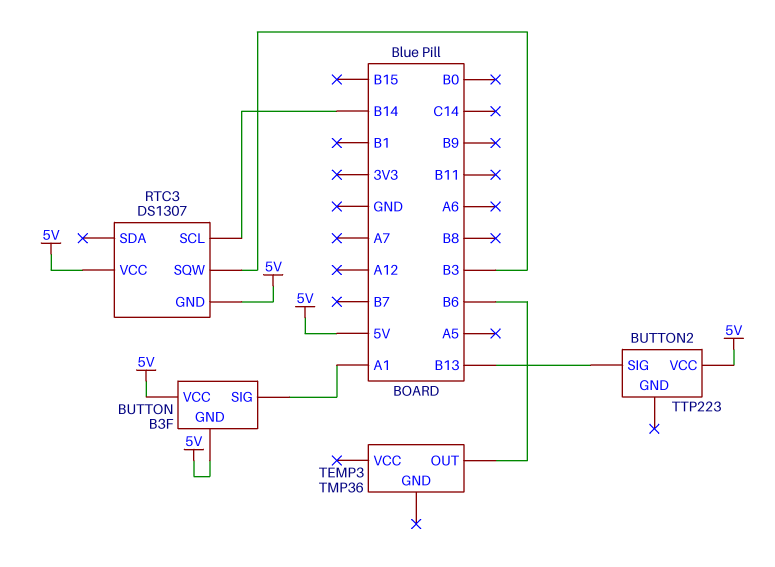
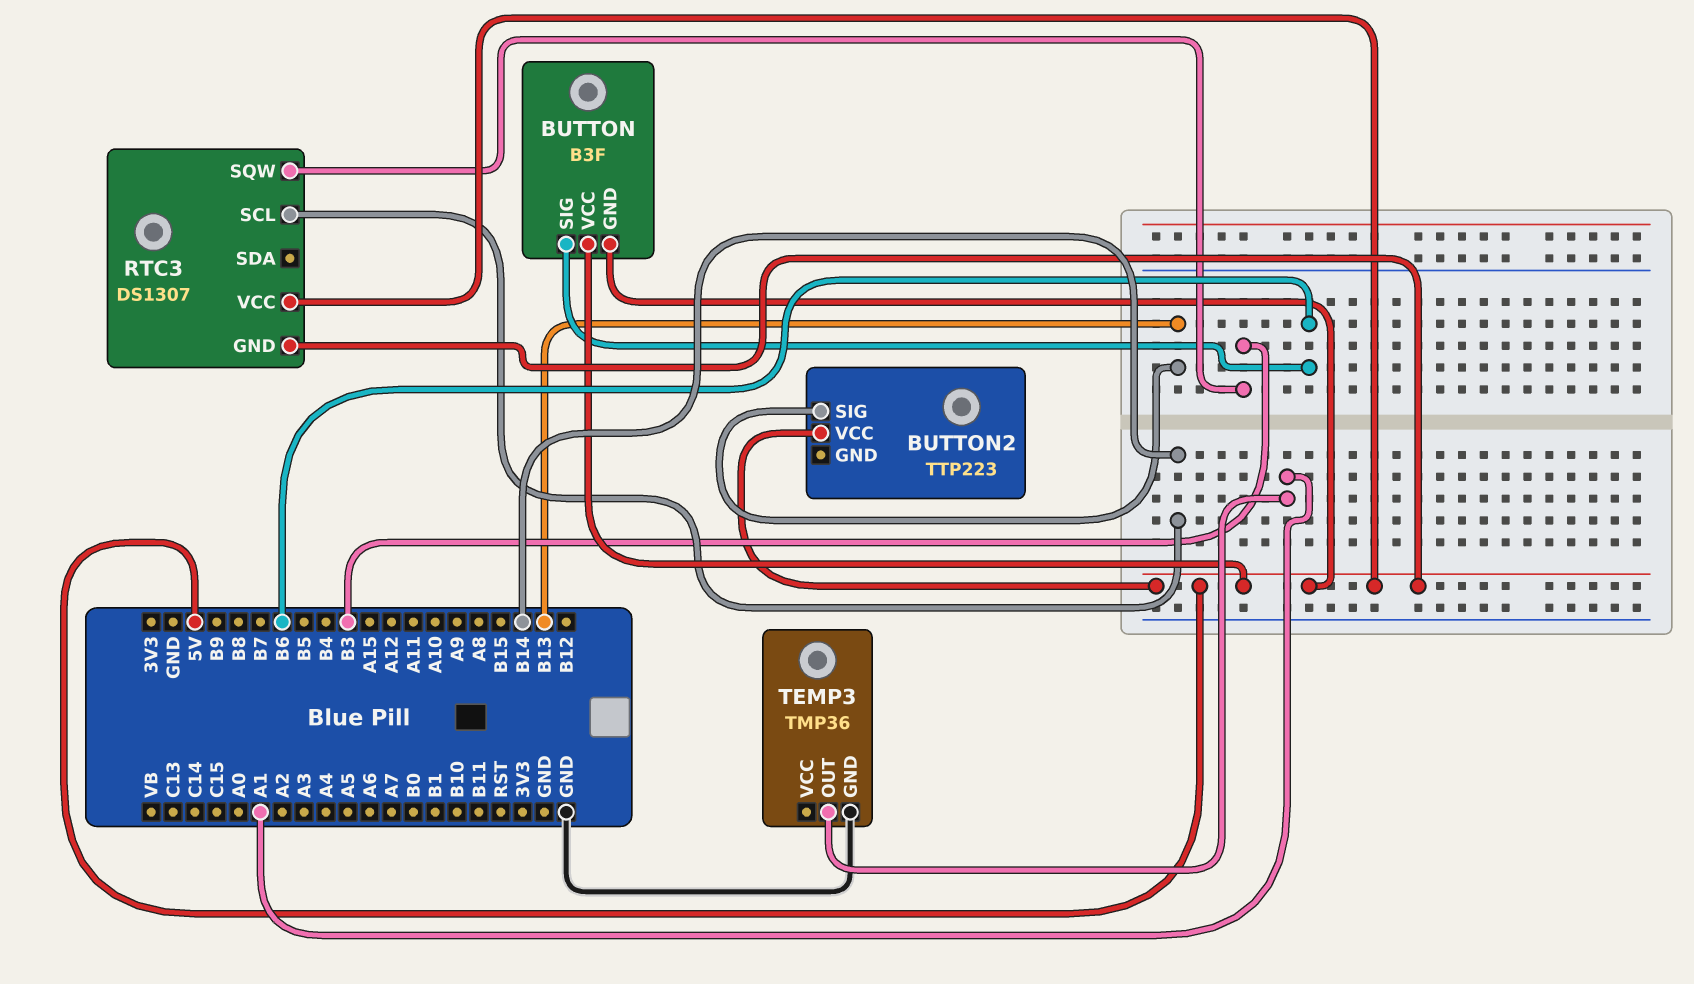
BUTTON pin SIG: A1 -> B6
TEMP3 pin GND: none -> GND
TEMP3 pin OUT: B6 -> A1

